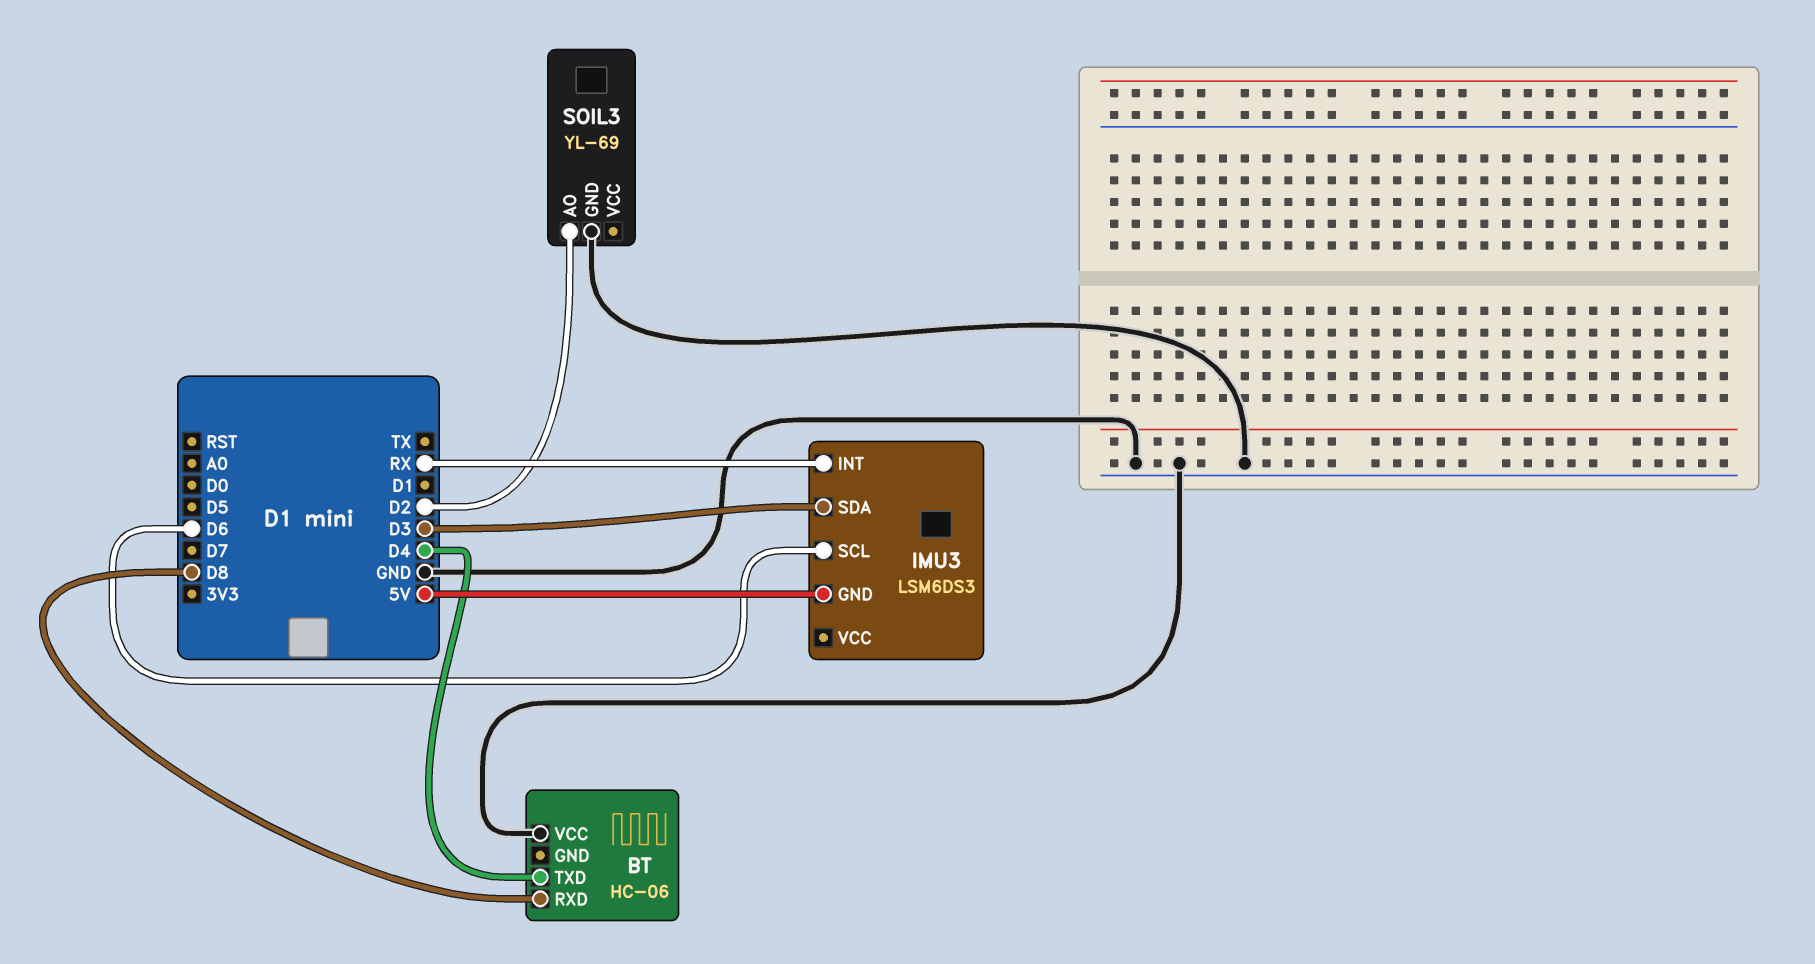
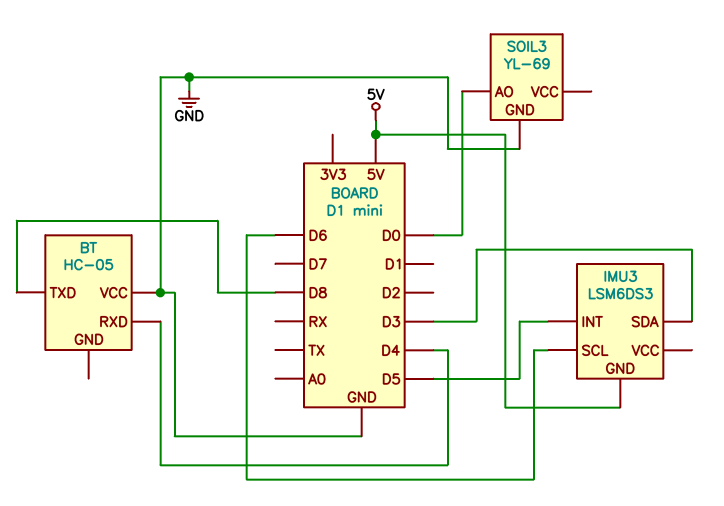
BT: HC-06 -> HC-05
BT pin RXD: D8 -> D4
BT pin TXD: D4 -> D8
IMU3 pin INT: RX -> D5
SOIL3 pin AO: D2 -> D0

